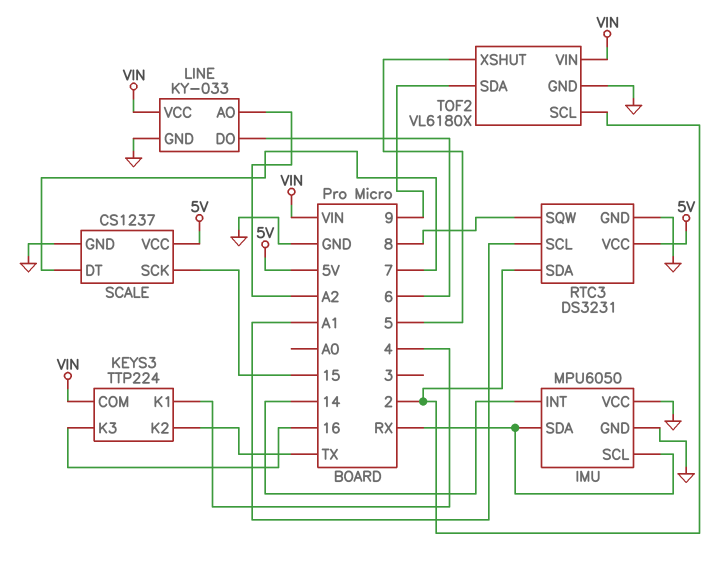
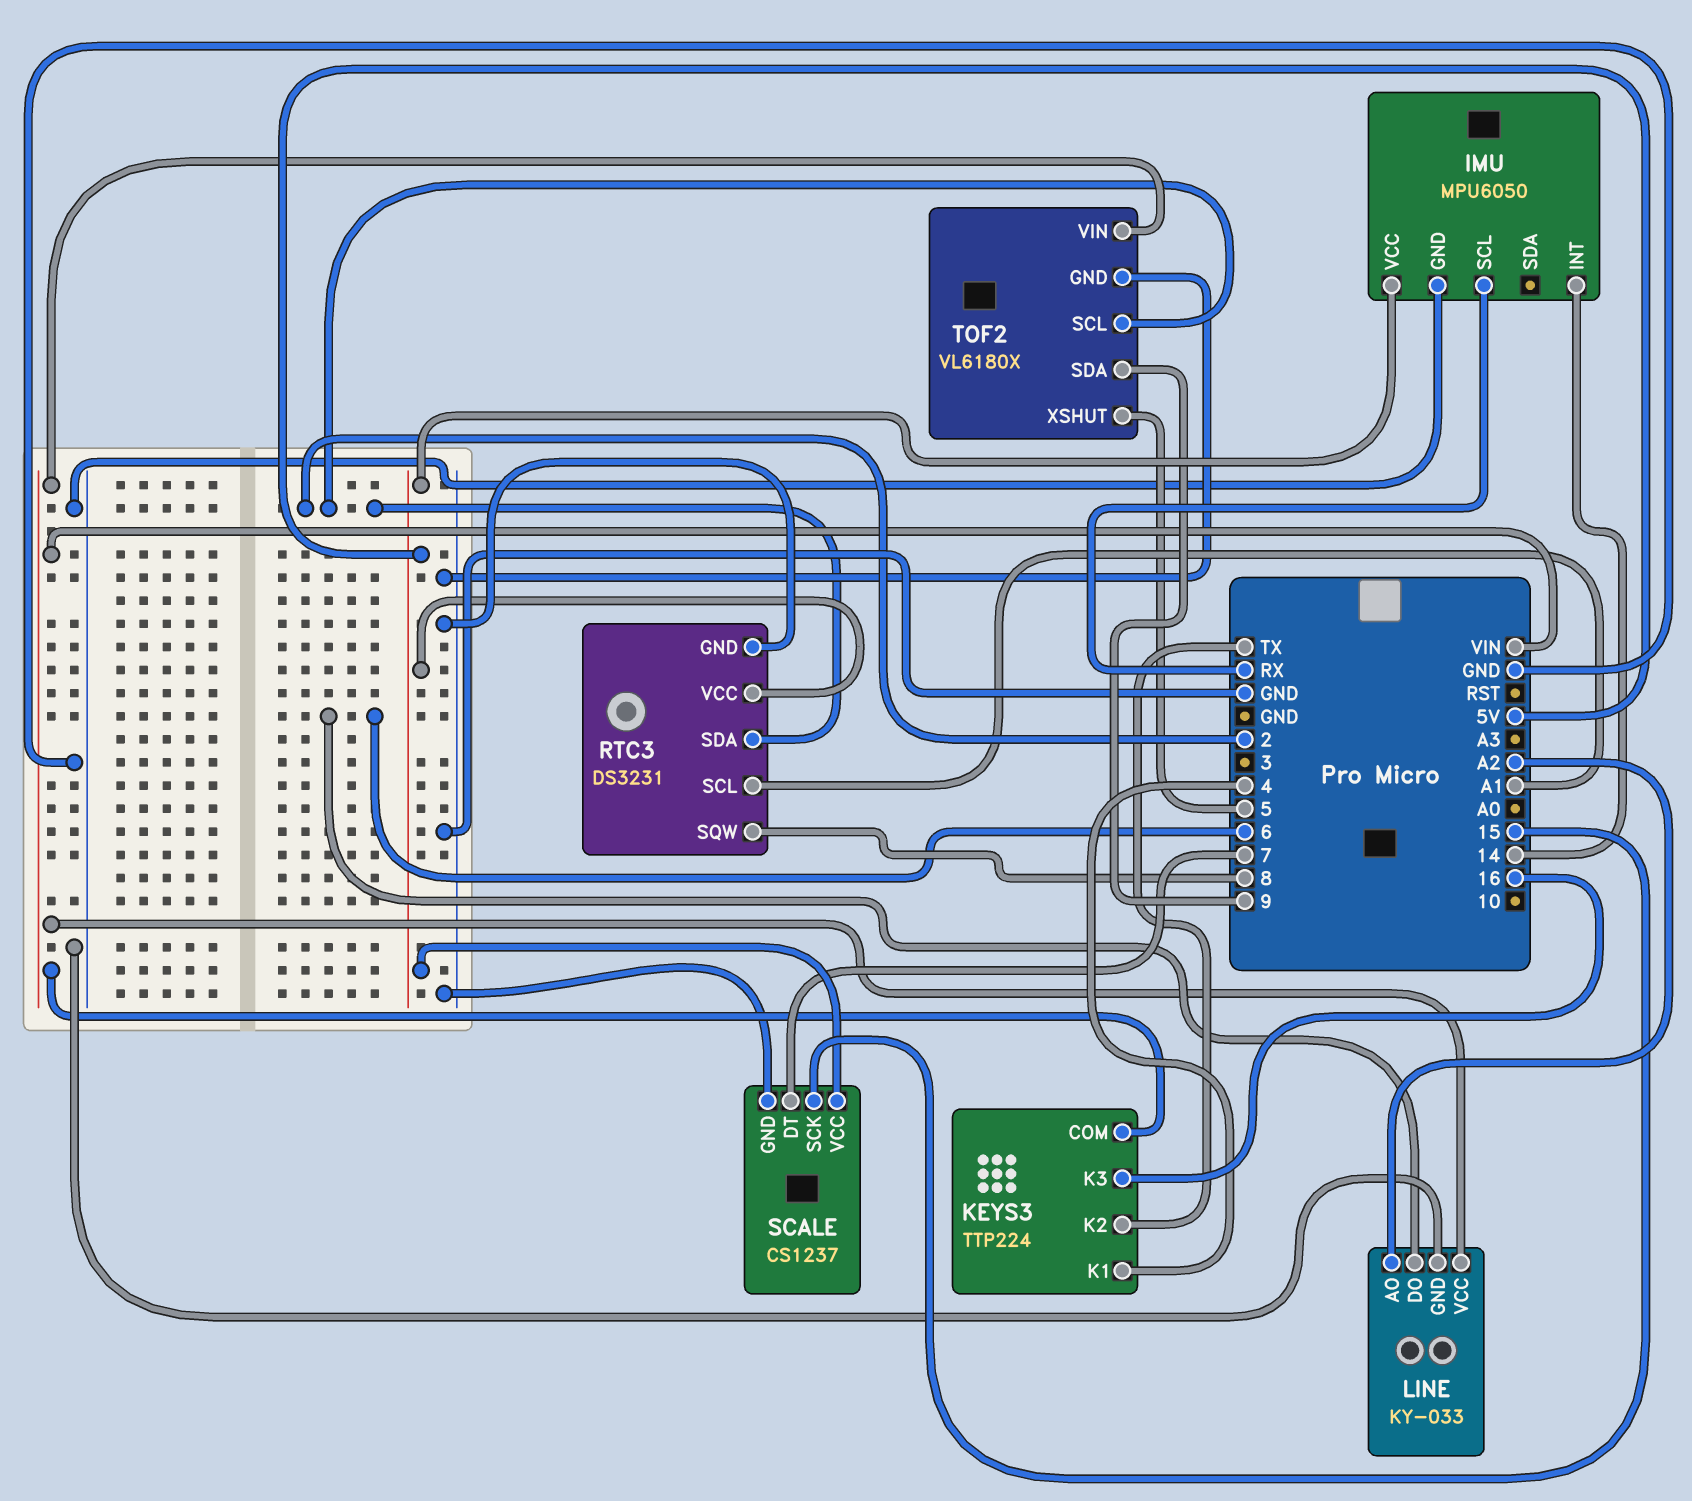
IMU pin SDA: RX -> none
IMU pin VCC: GND -> 5V

